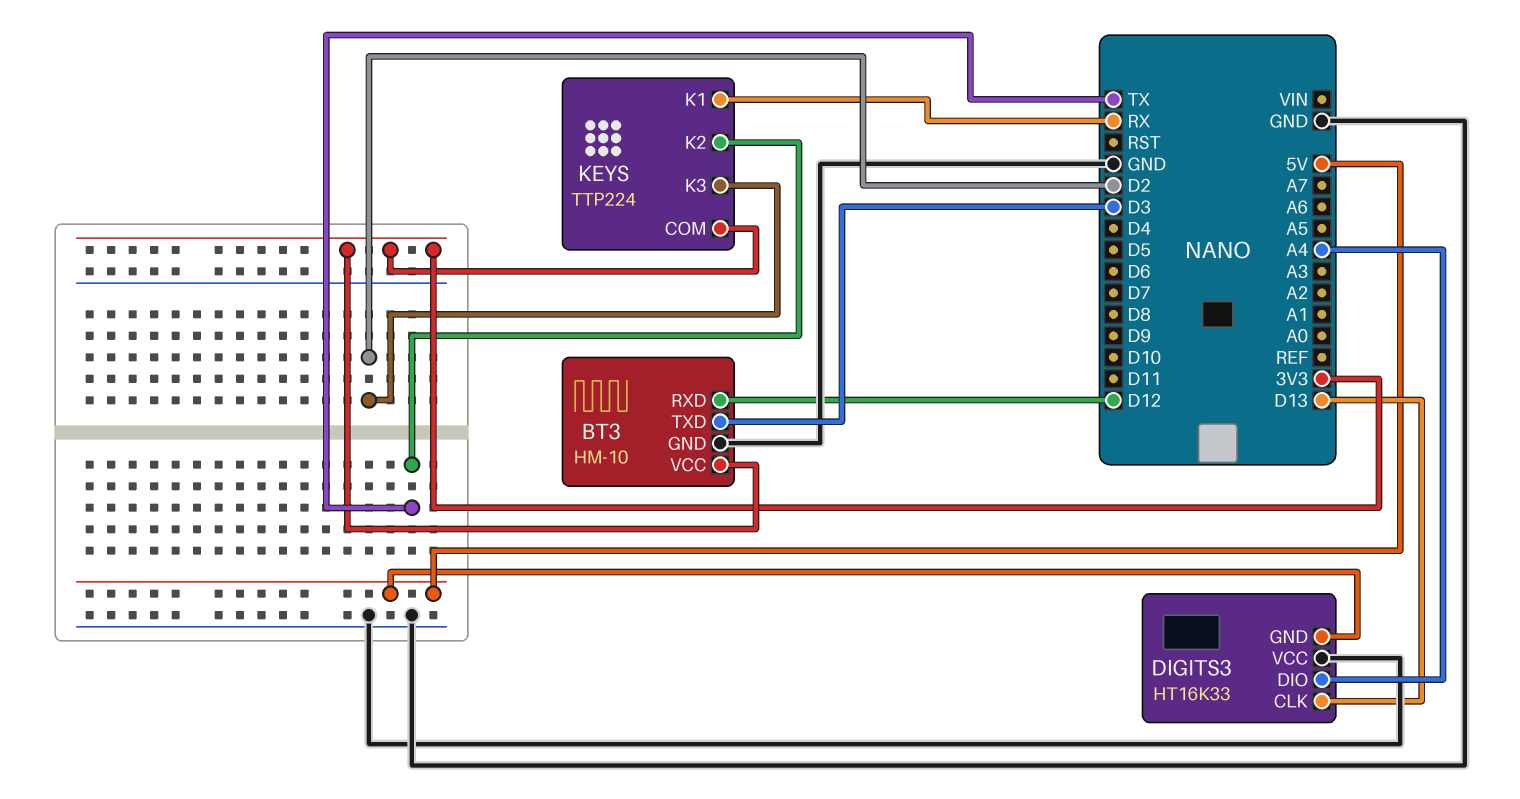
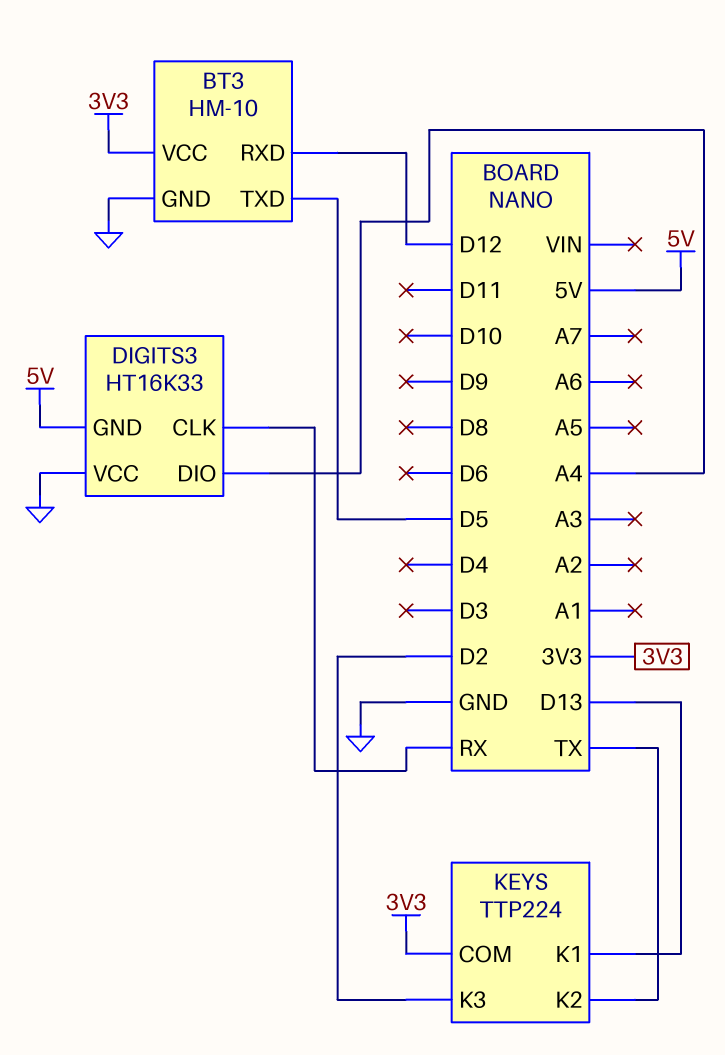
BT3 pin TXD: D3 -> D5
DIGITS3 pin CLK: D13 -> RX
KEYS pin K1: RX -> D13

